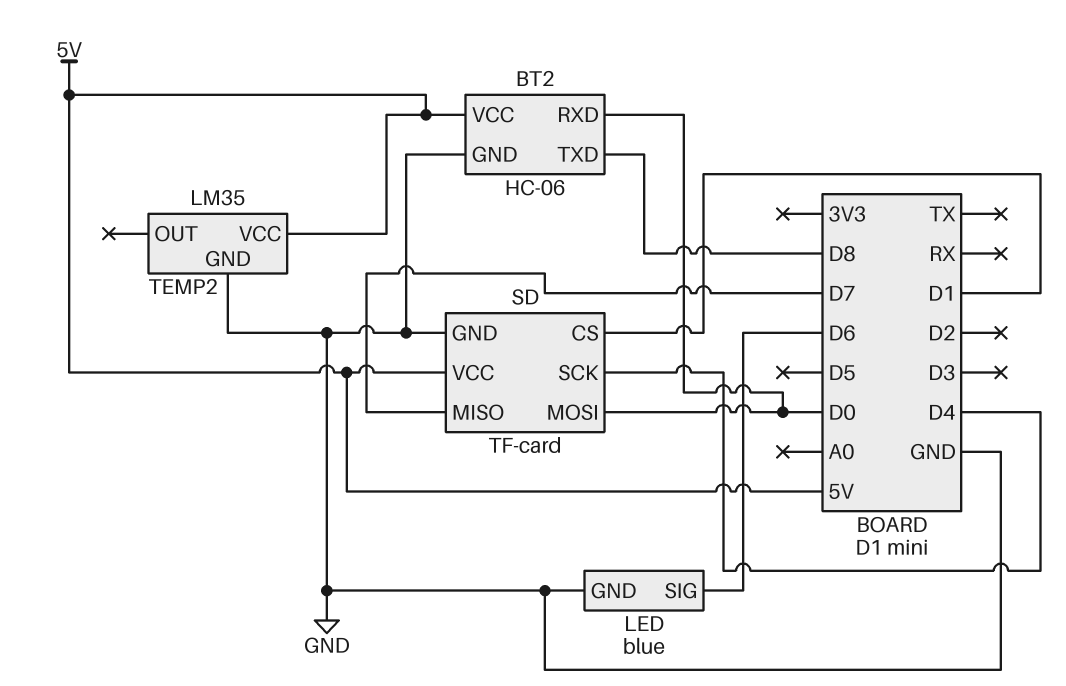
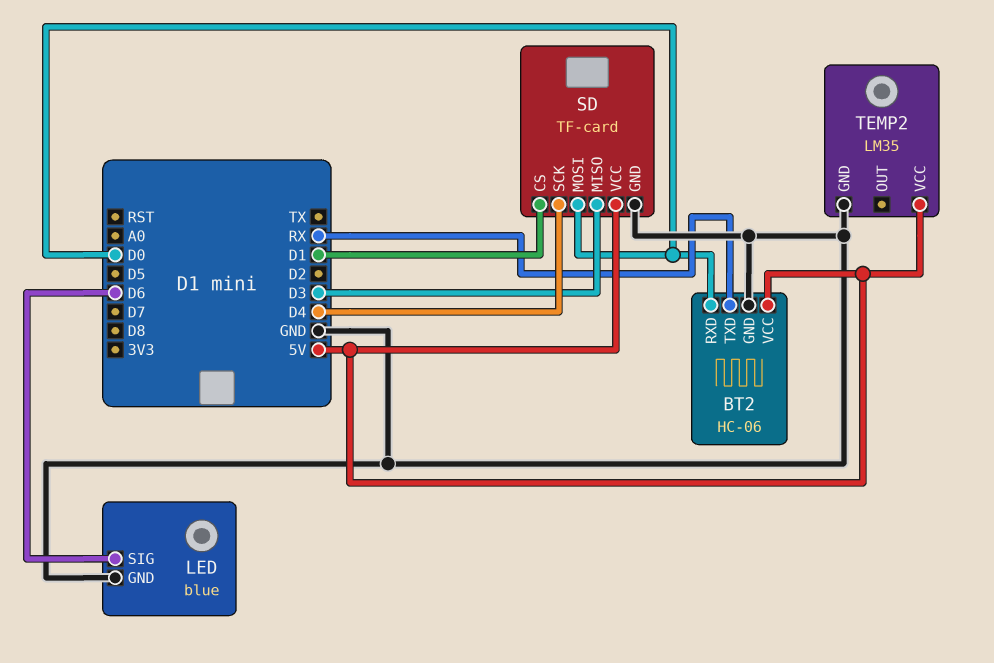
BT2 pin TXD: D8 -> RX
SD pin MISO: D7 -> D3

